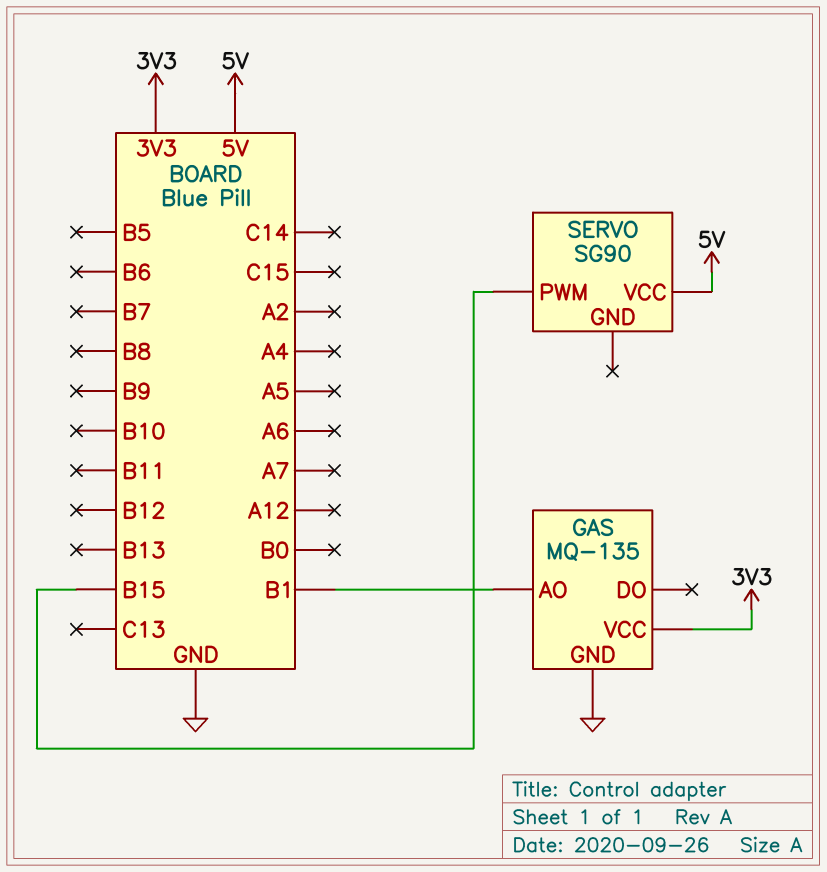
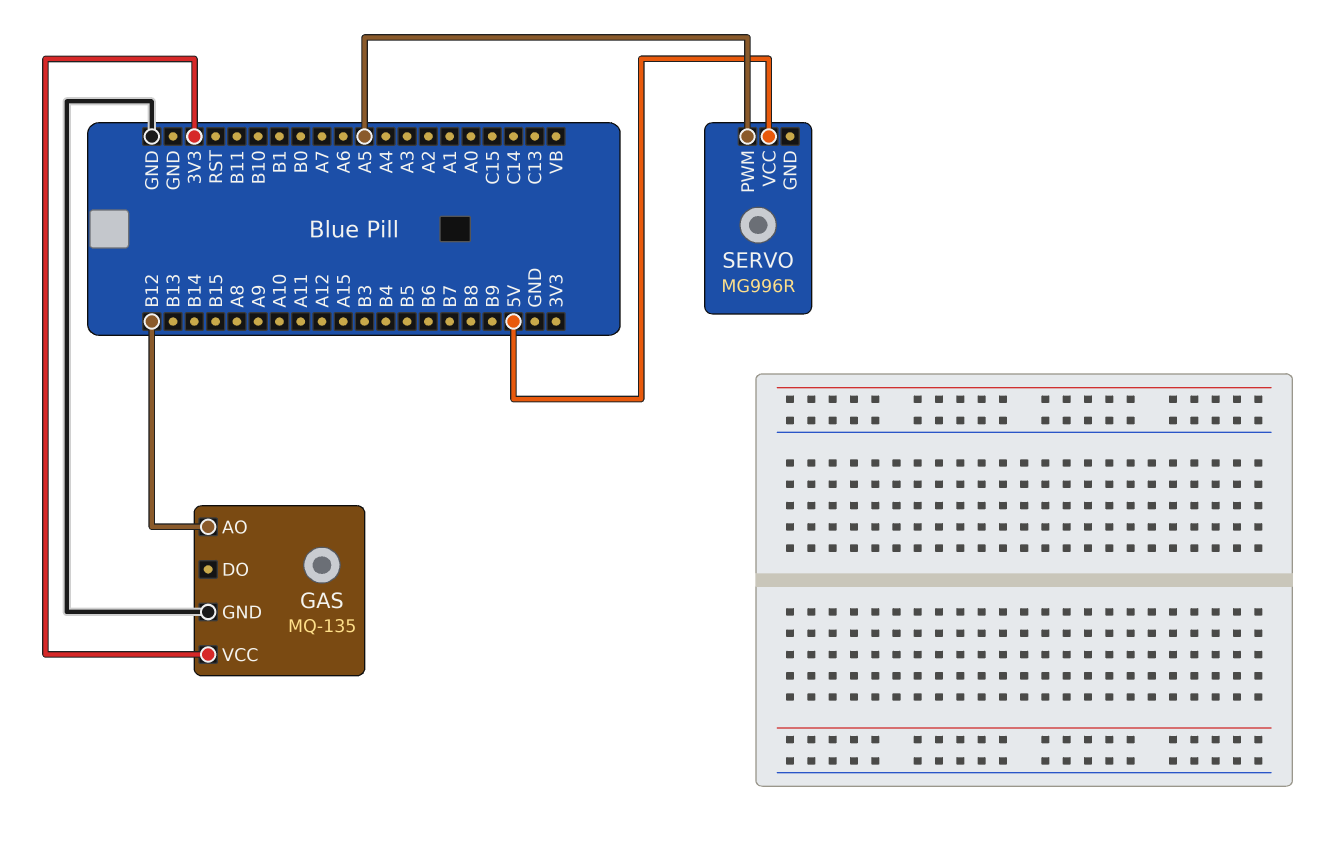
GAS pin AO: B1 -> B12
SERVO: SG90 -> MG996R
SERVO pin PWM: B15 -> A5

